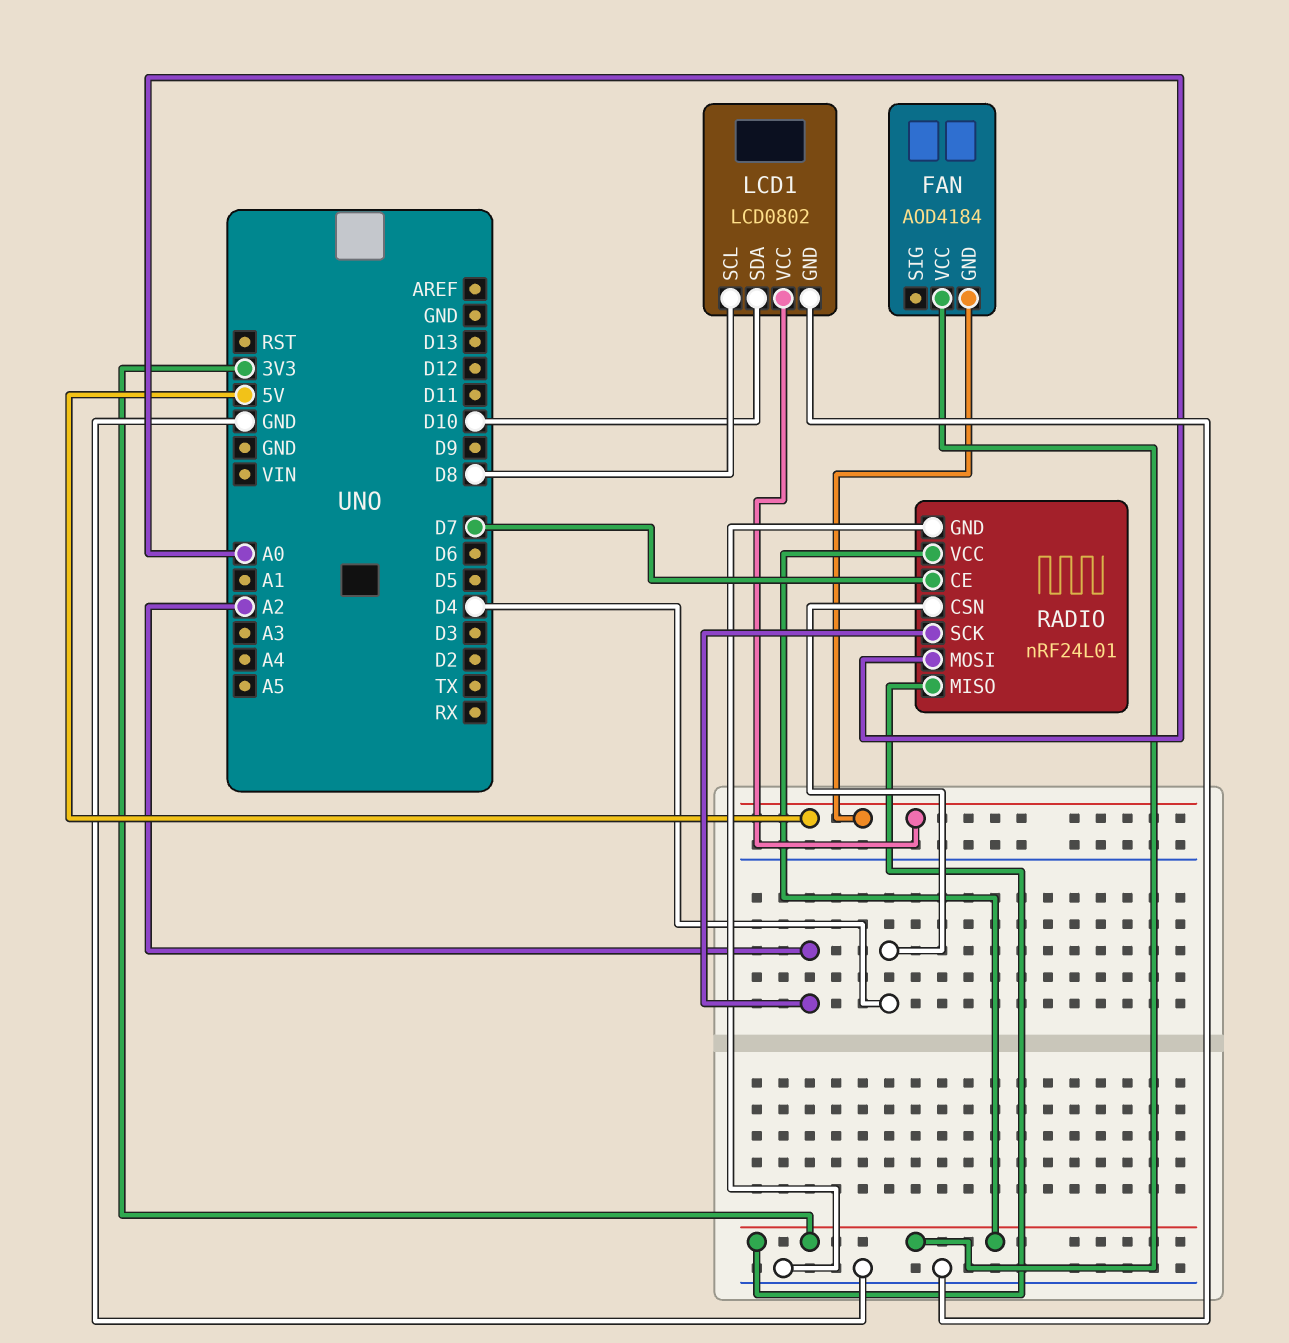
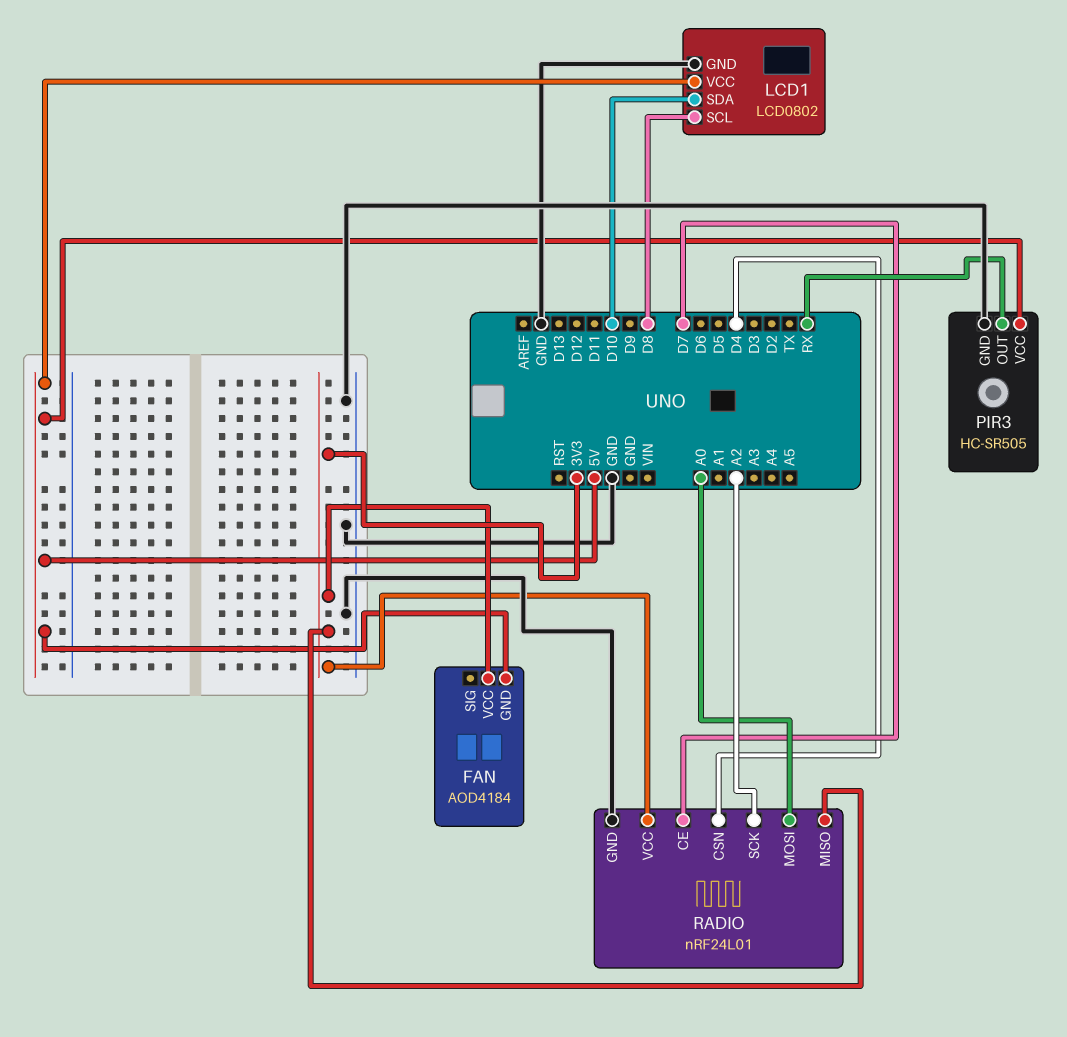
PIR3: none -> HC-SR505
PIR3 pin GND: none -> GND
PIR3 pin OUT: none -> RX
PIR3 pin VCC: none -> 5V

